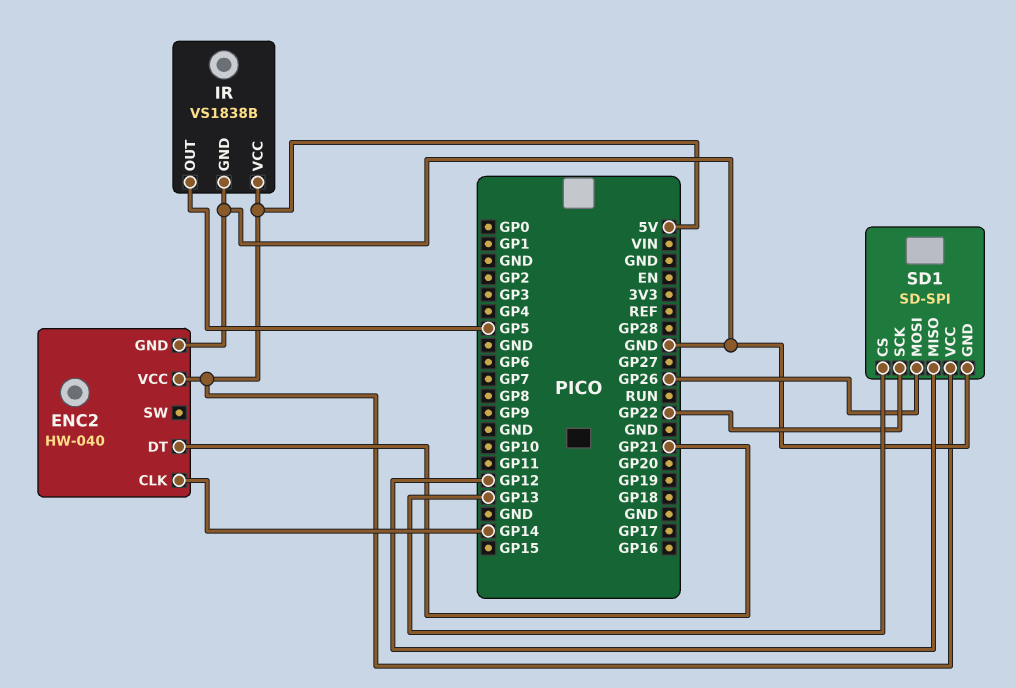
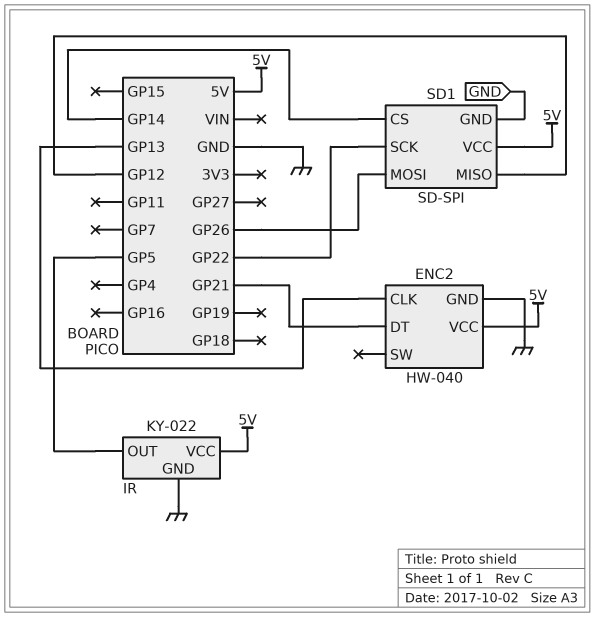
ENC2 pin CLK: GP14 -> GP13
IR: VS1838B -> KY-022
SD1 pin CS: GP13 -> GP14

